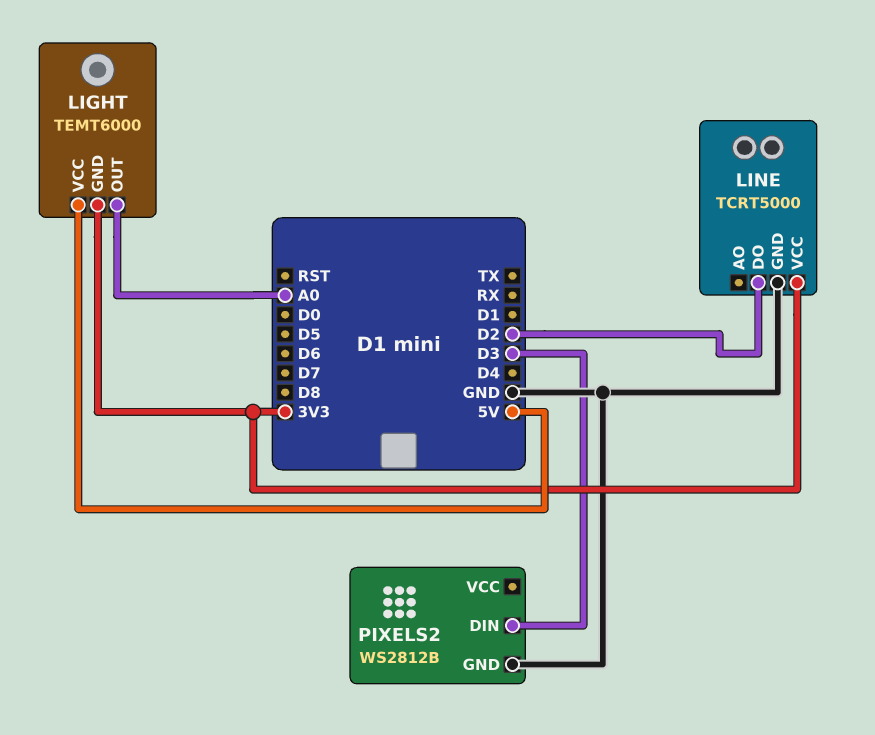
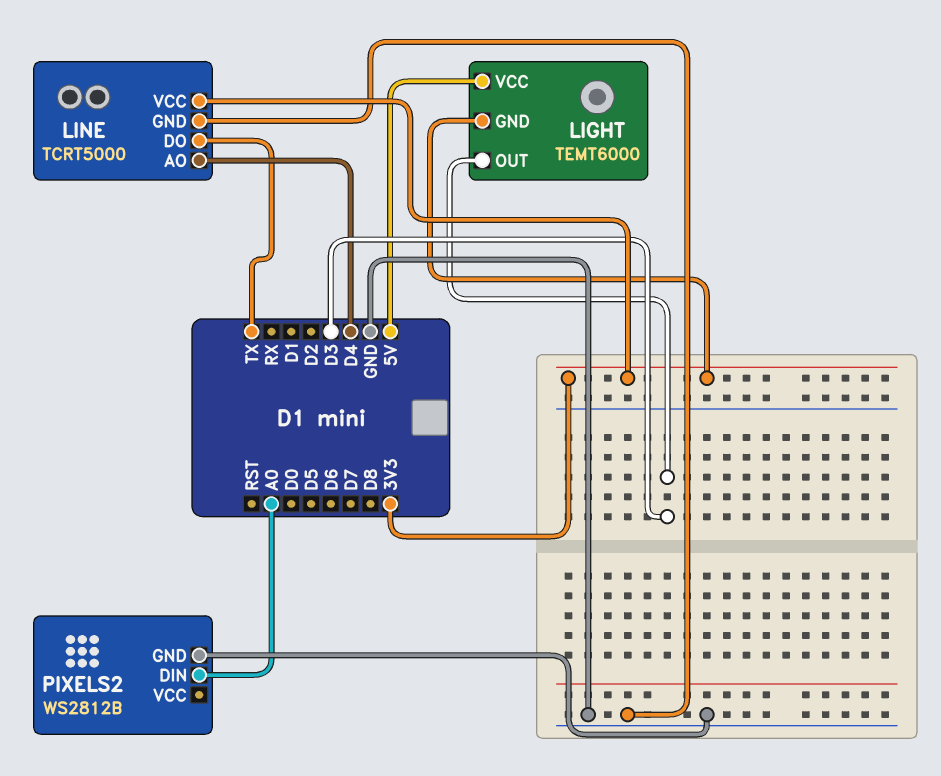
LIGHT pin OUT: A0 -> D3
LINE pin AO: none -> D4
LINE pin DO: D2 -> TX
PIXELS2 pin DIN: D3 -> A0

